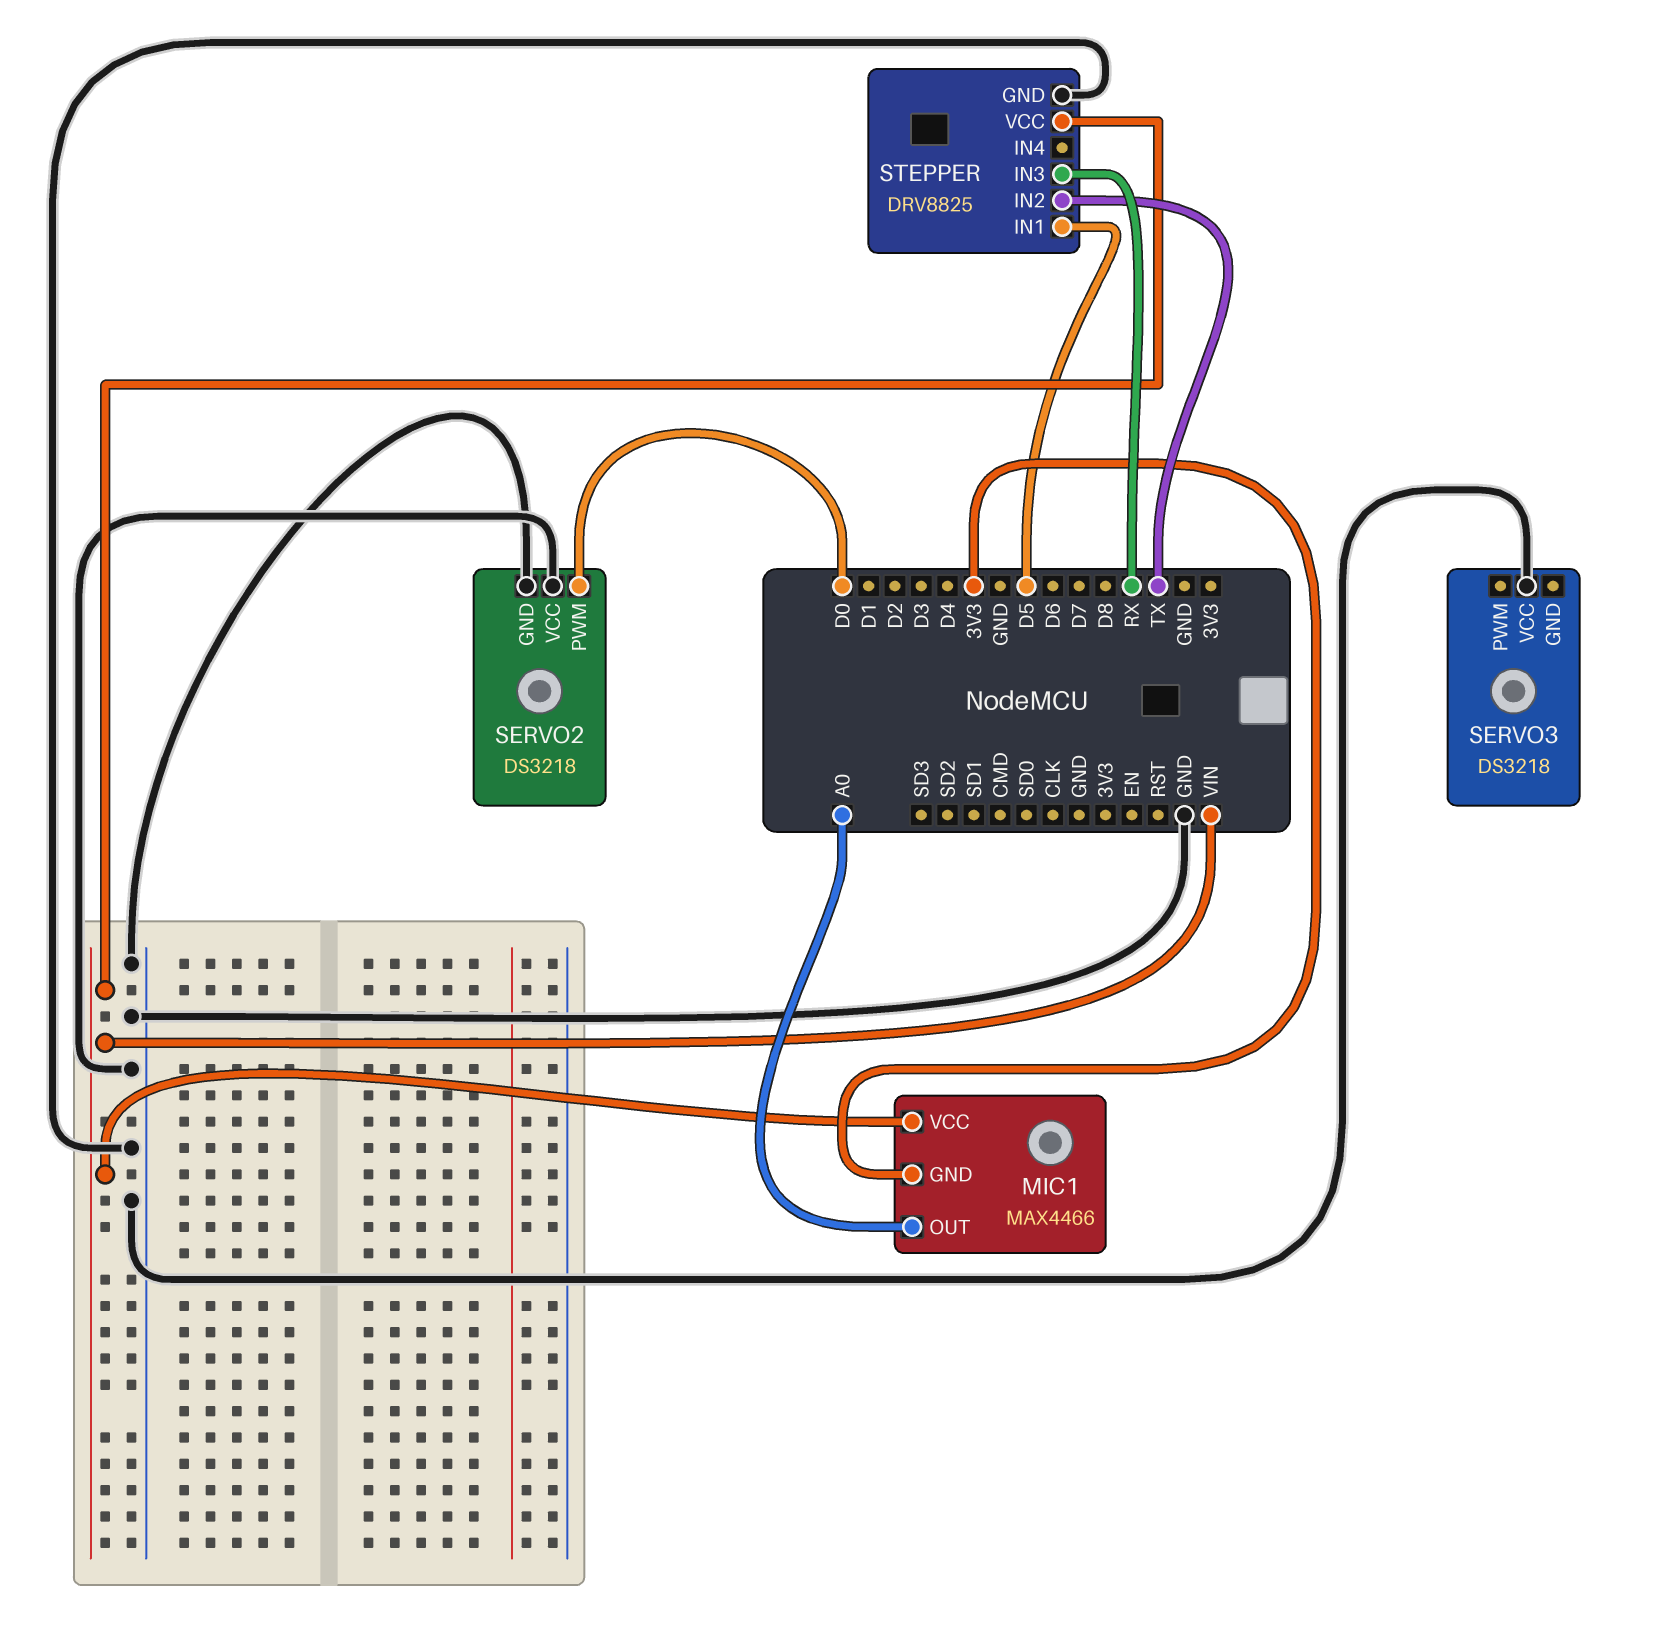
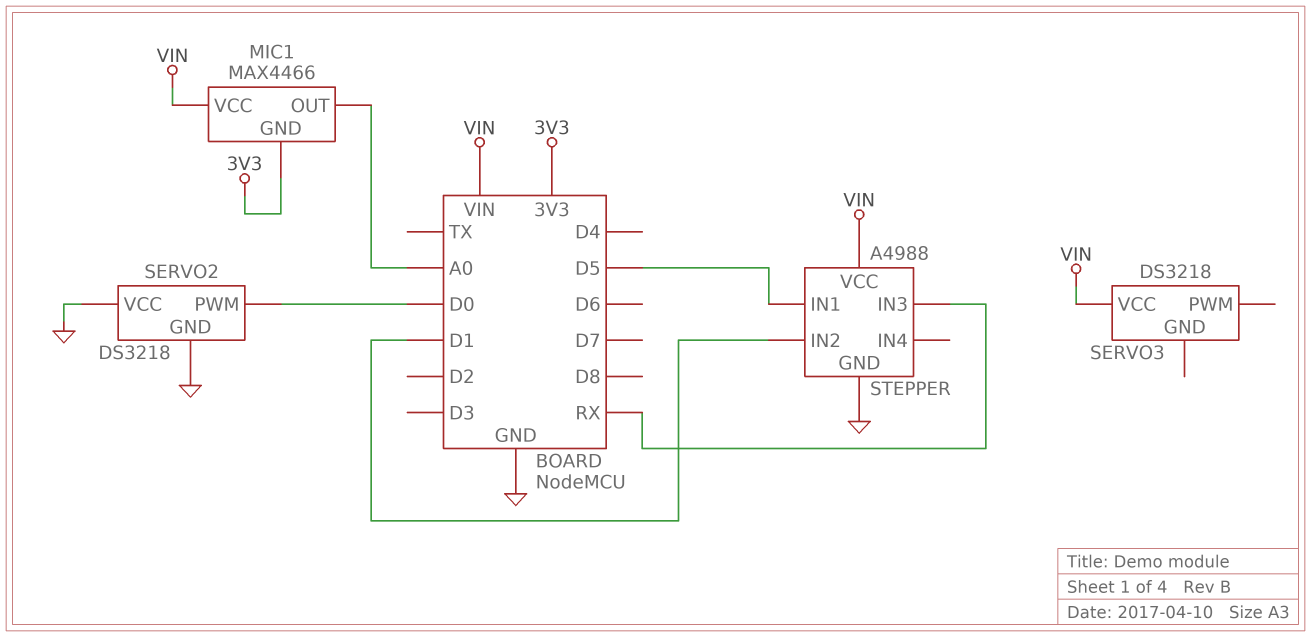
SERVO3 pin VCC: GND -> VIN
STEPPER: DRV8825 -> A4988
STEPPER pin IN2: TX -> D1

